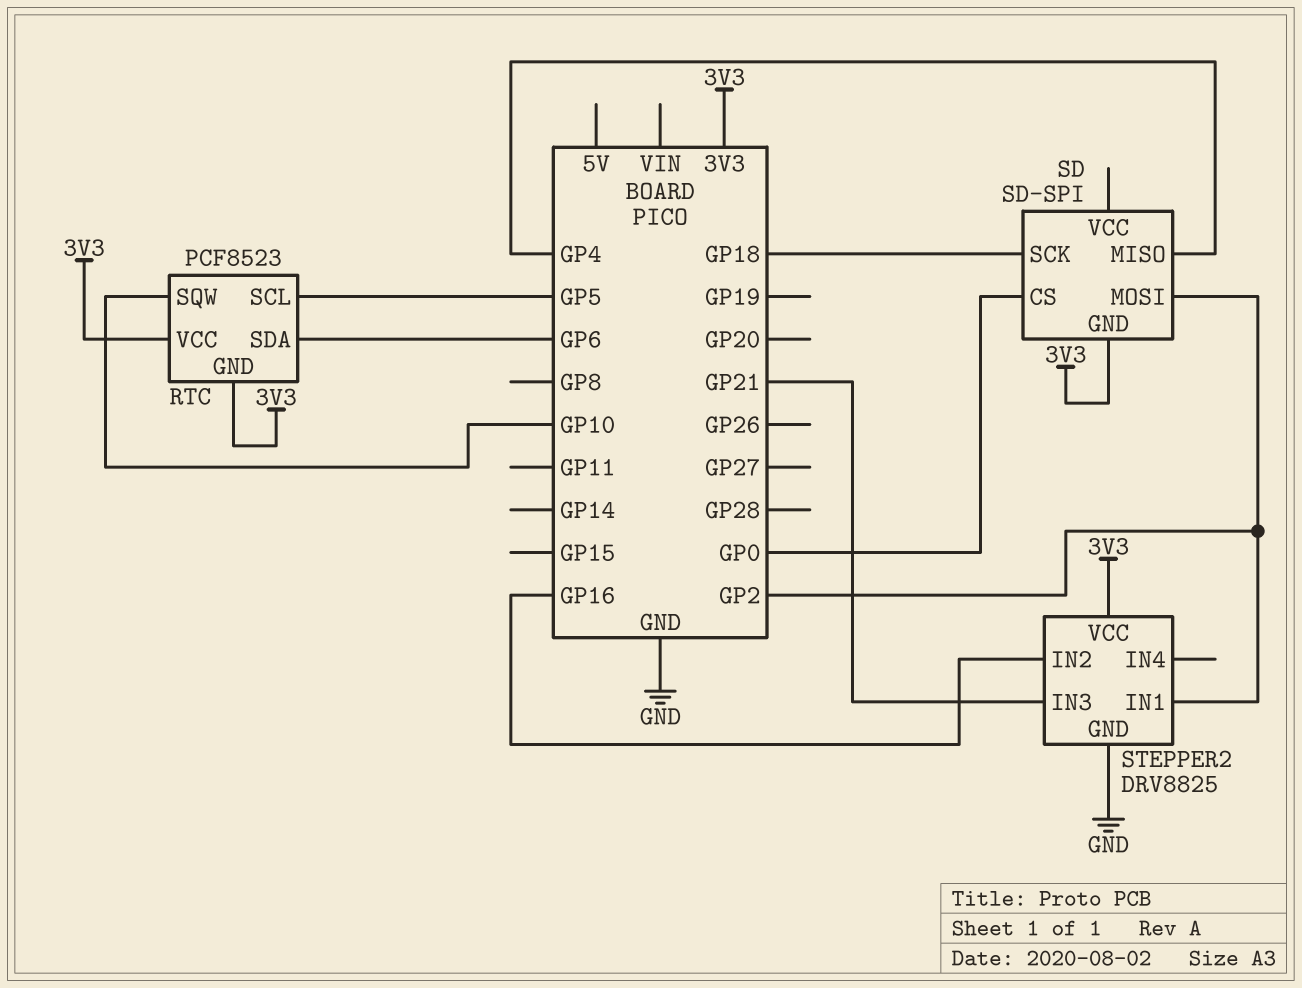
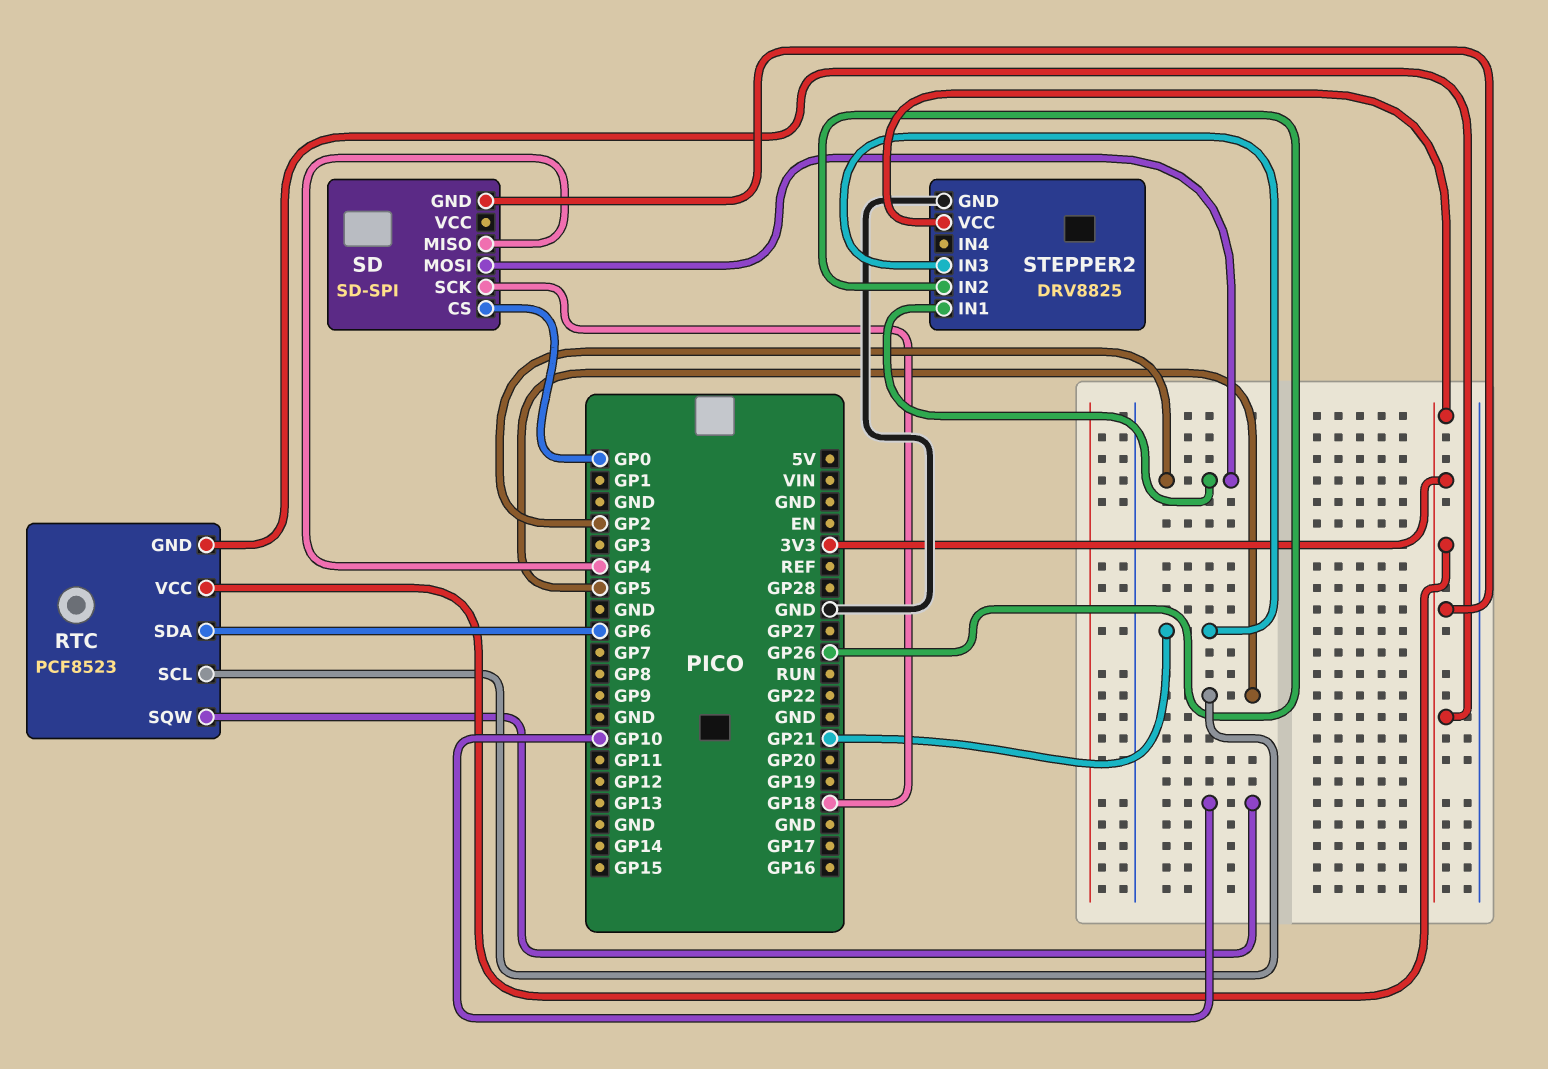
STEPPER2 pin IN2: GP16 -> GP26

